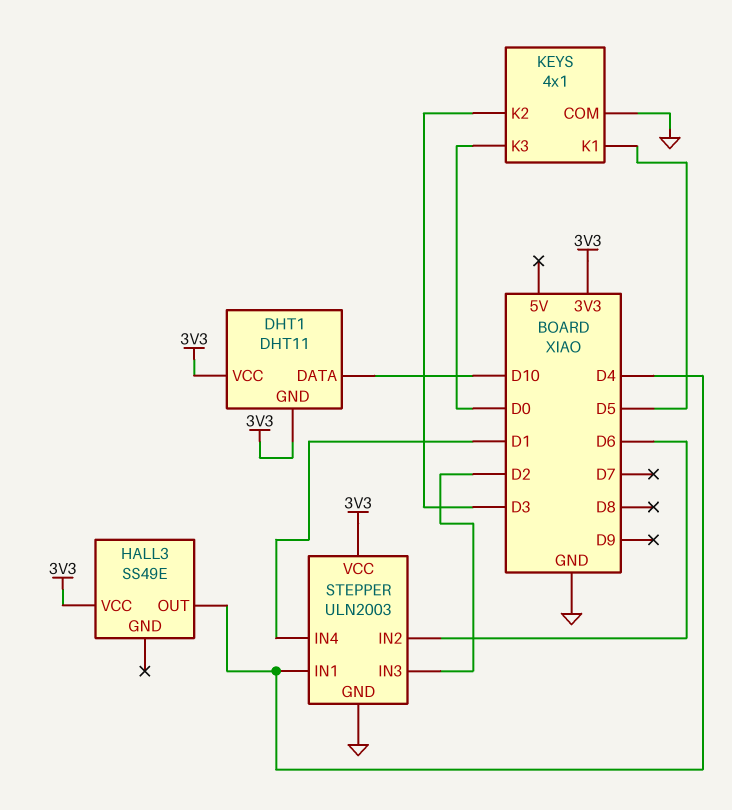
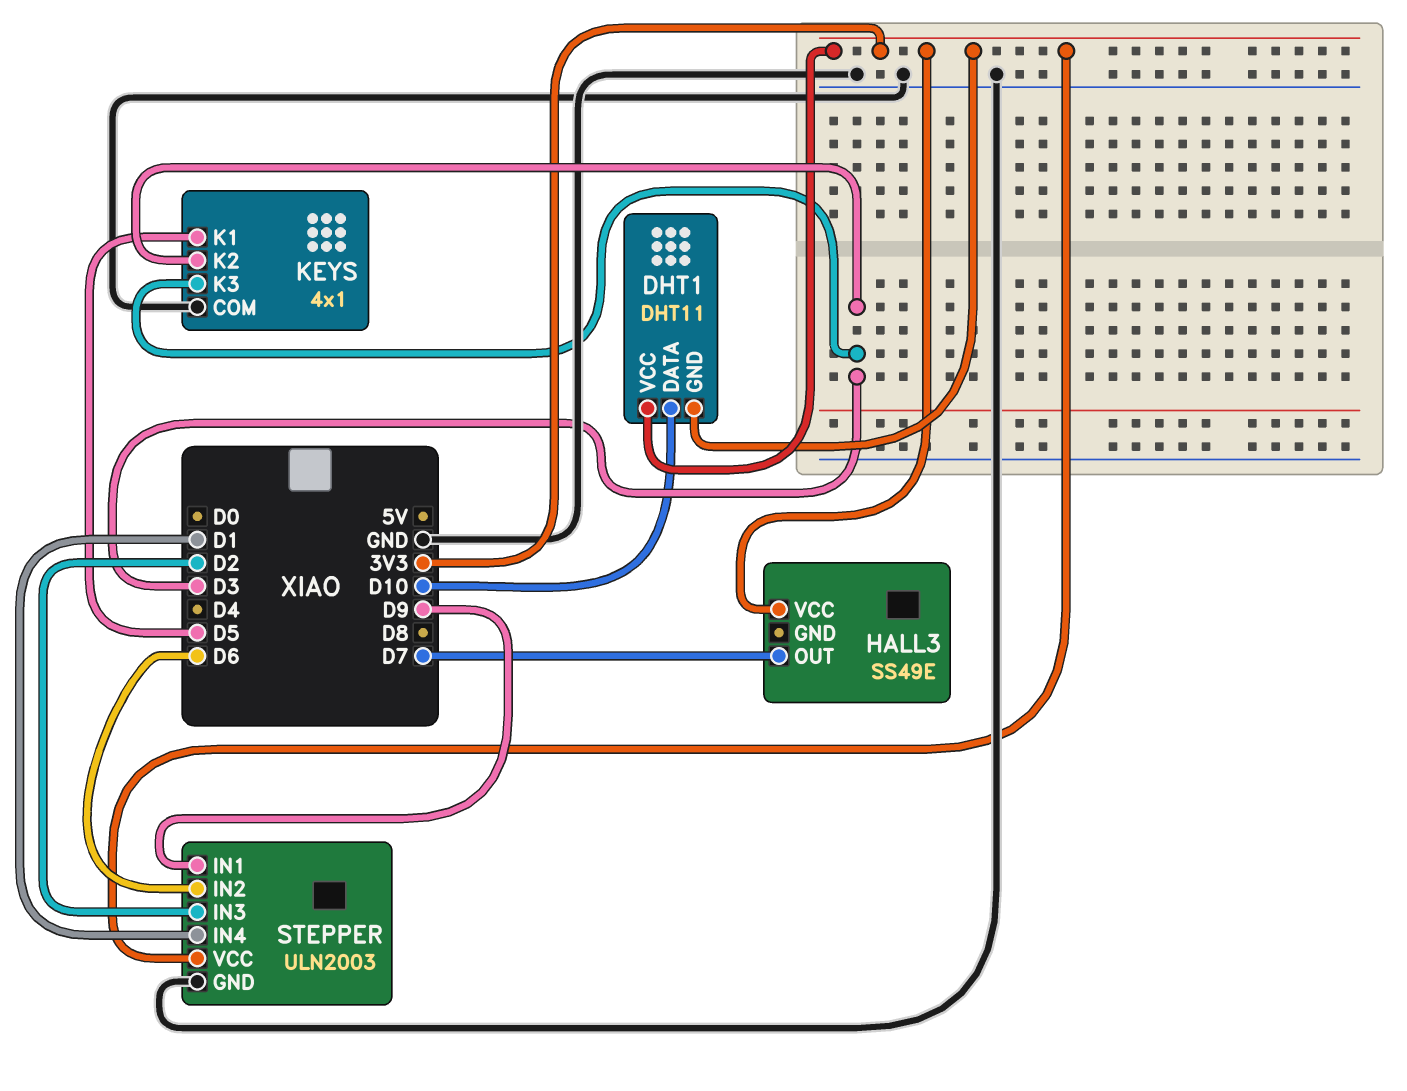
HALL3 pin OUT: D4 -> D7
KEYS pin K3: D0 -> D3
STEPPER pin IN1: D4 -> D9

